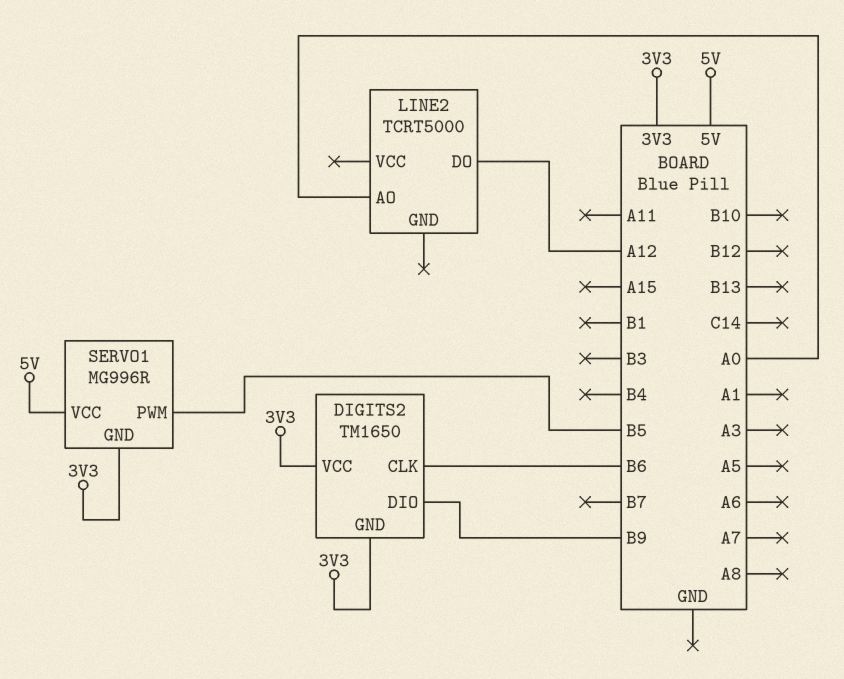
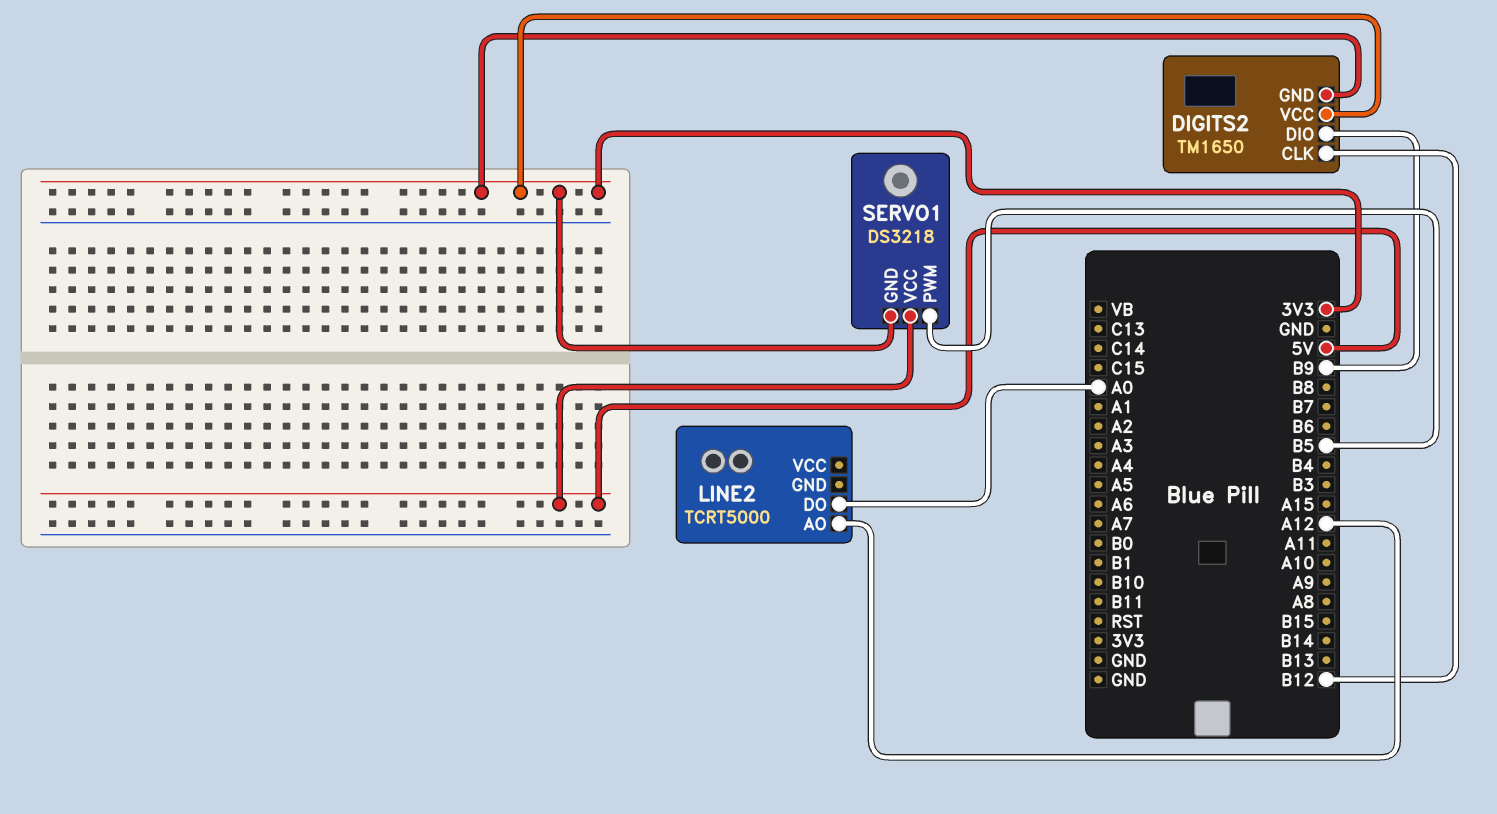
DIGITS2 pin CLK: B6 -> B12
LINE2 pin AO: A0 -> A12
LINE2 pin DO: A12 -> A0
SERVO1: MG996R -> DS3218

